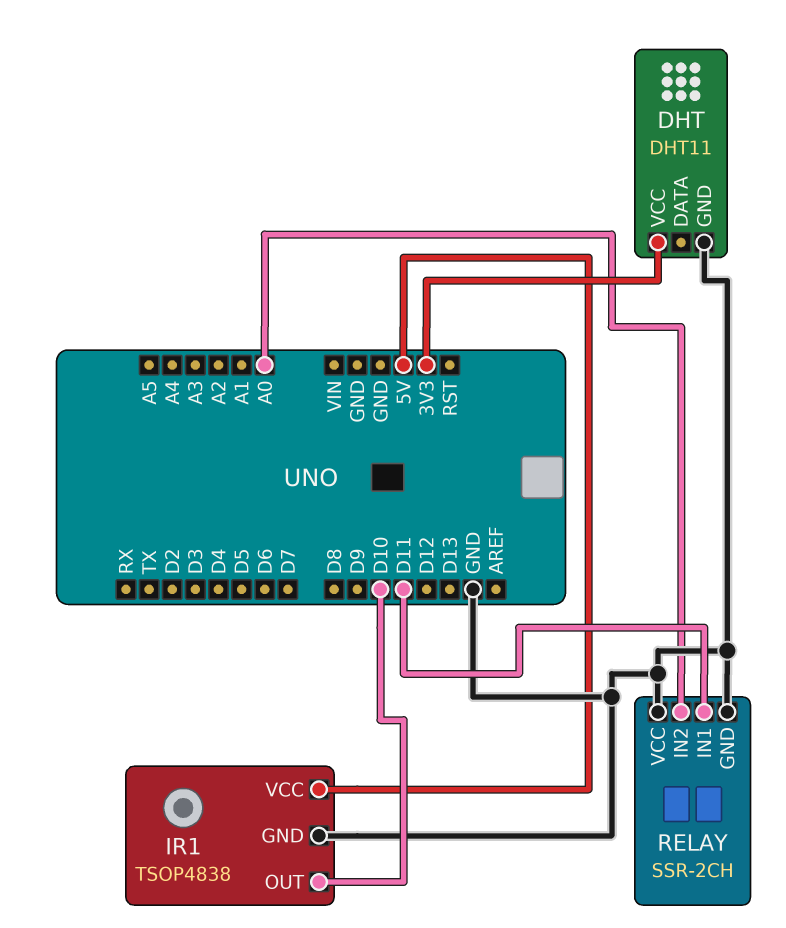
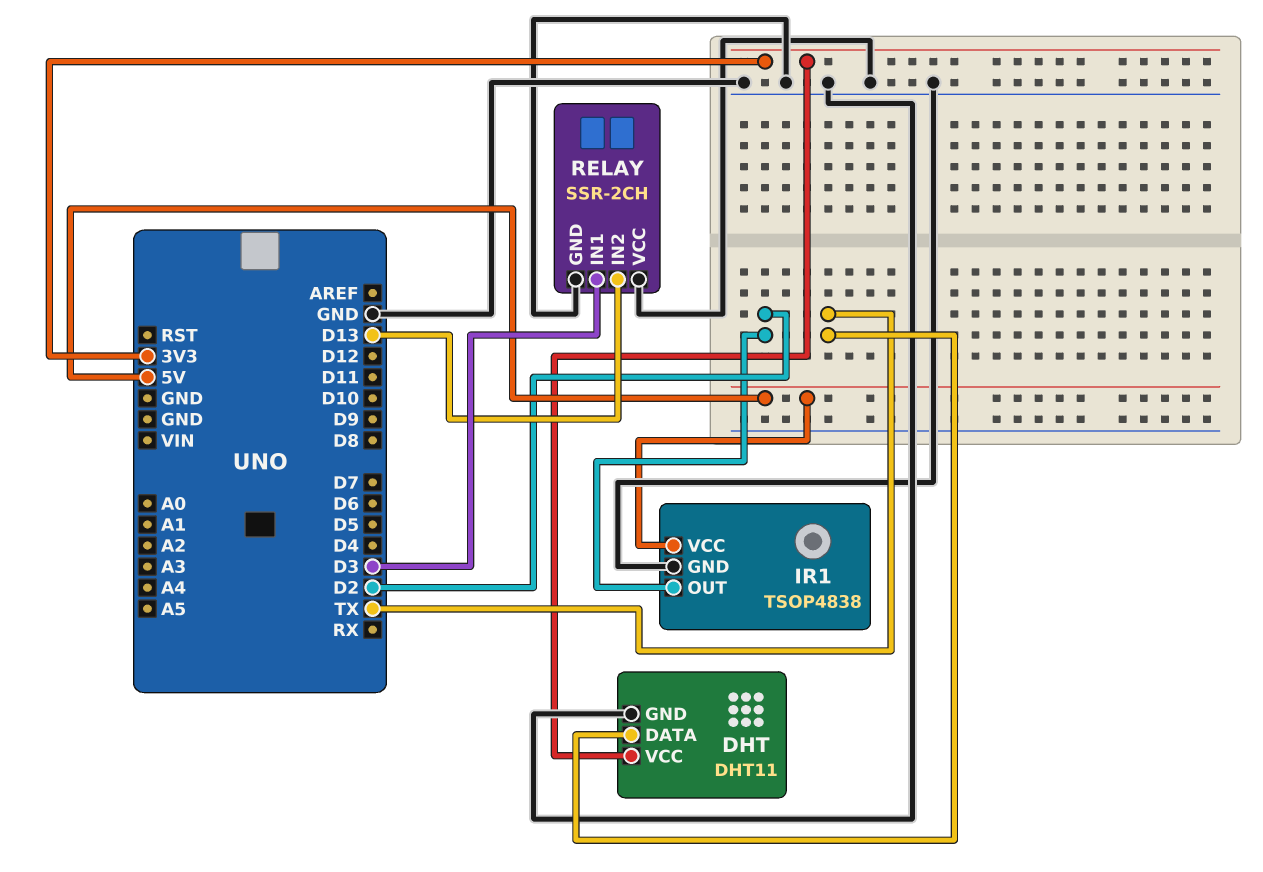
DHT pin DATA: none -> TX
IR1 pin OUT: D10 -> D2
RELAY pin IN1: D11 -> D3
RELAY pin IN2: A0 -> D13

